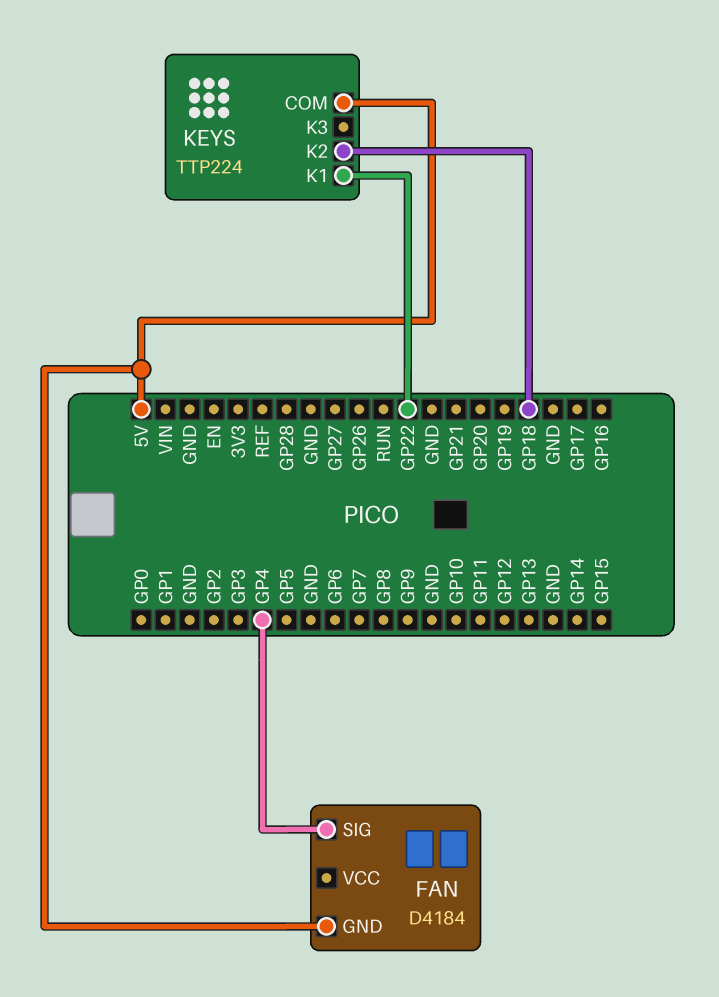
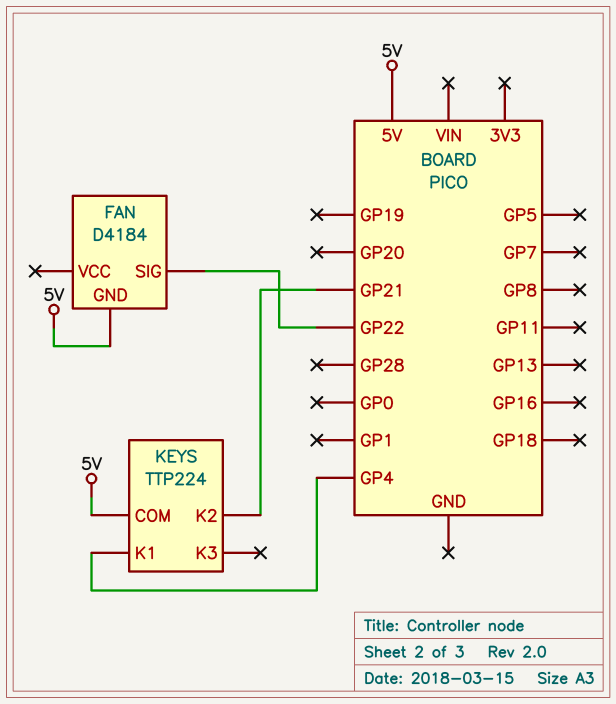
FAN pin SIG: GP4 -> GP22
KEYS pin K1: GP22 -> GP4
KEYS pin K2: GP18 -> GP21

